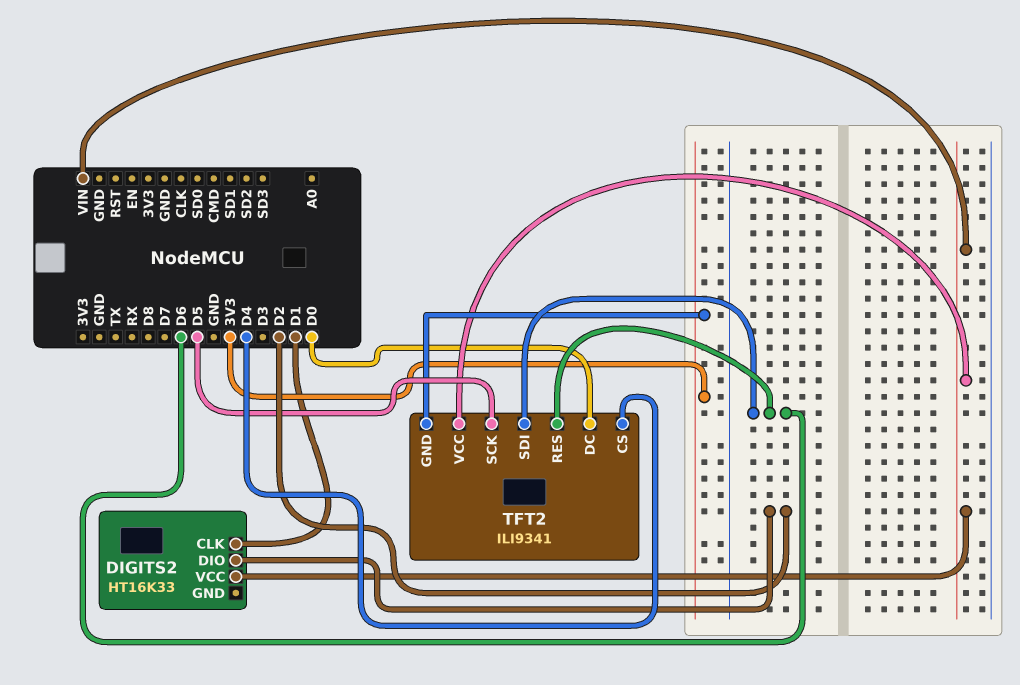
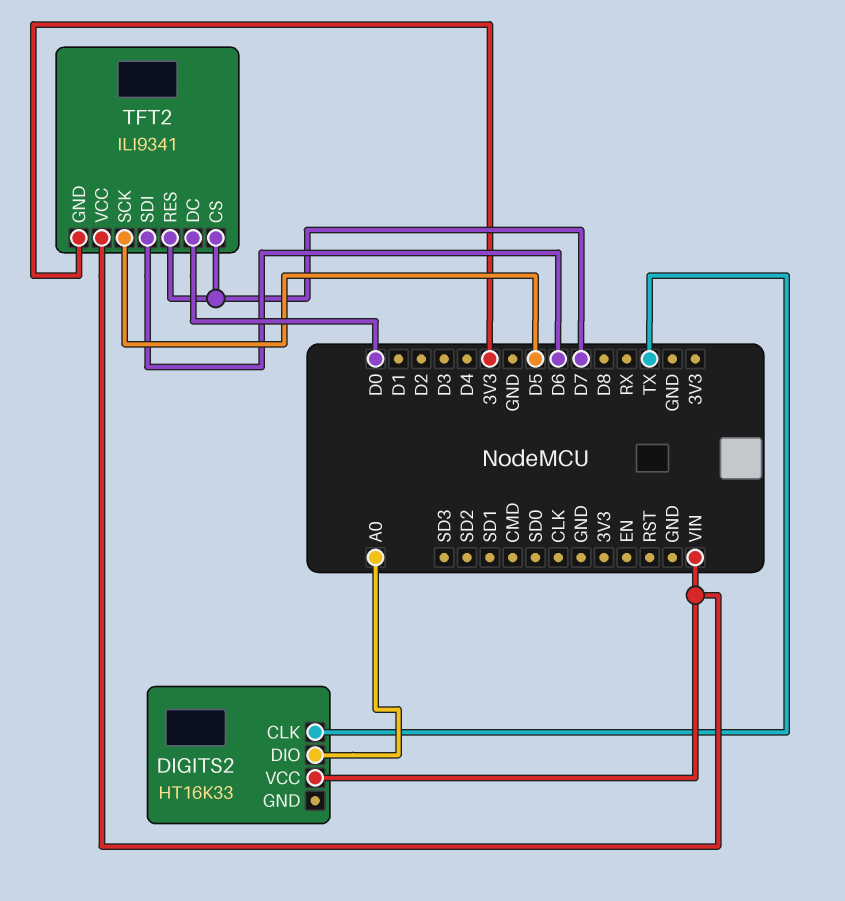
DIGITS2 pin CLK: D1 -> TX
DIGITS2 pin DIO: D2 -> A0
TFT2 pin CS: D4 -> D7
TFT2 pin RES: D6 -> D7

